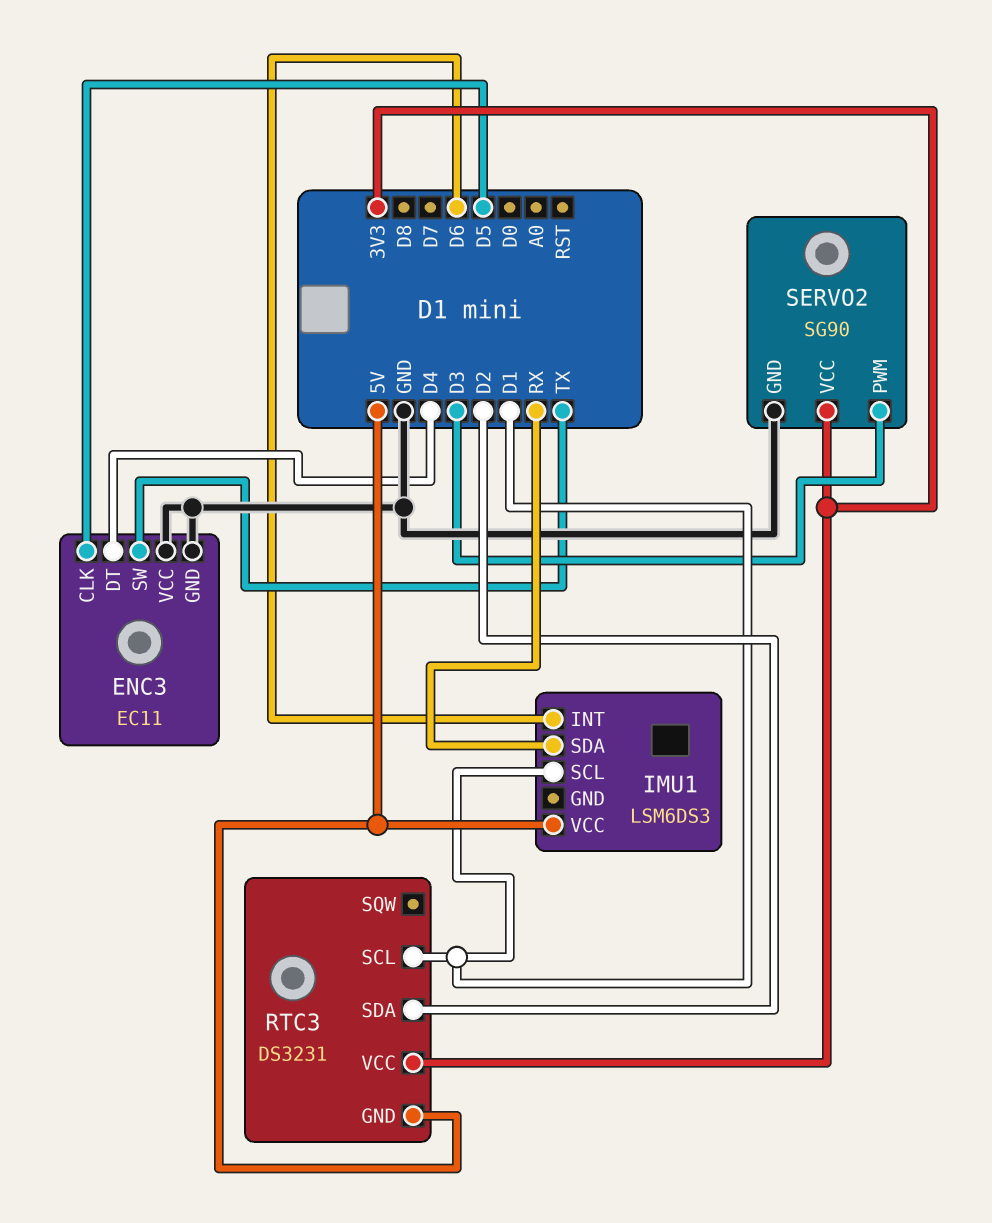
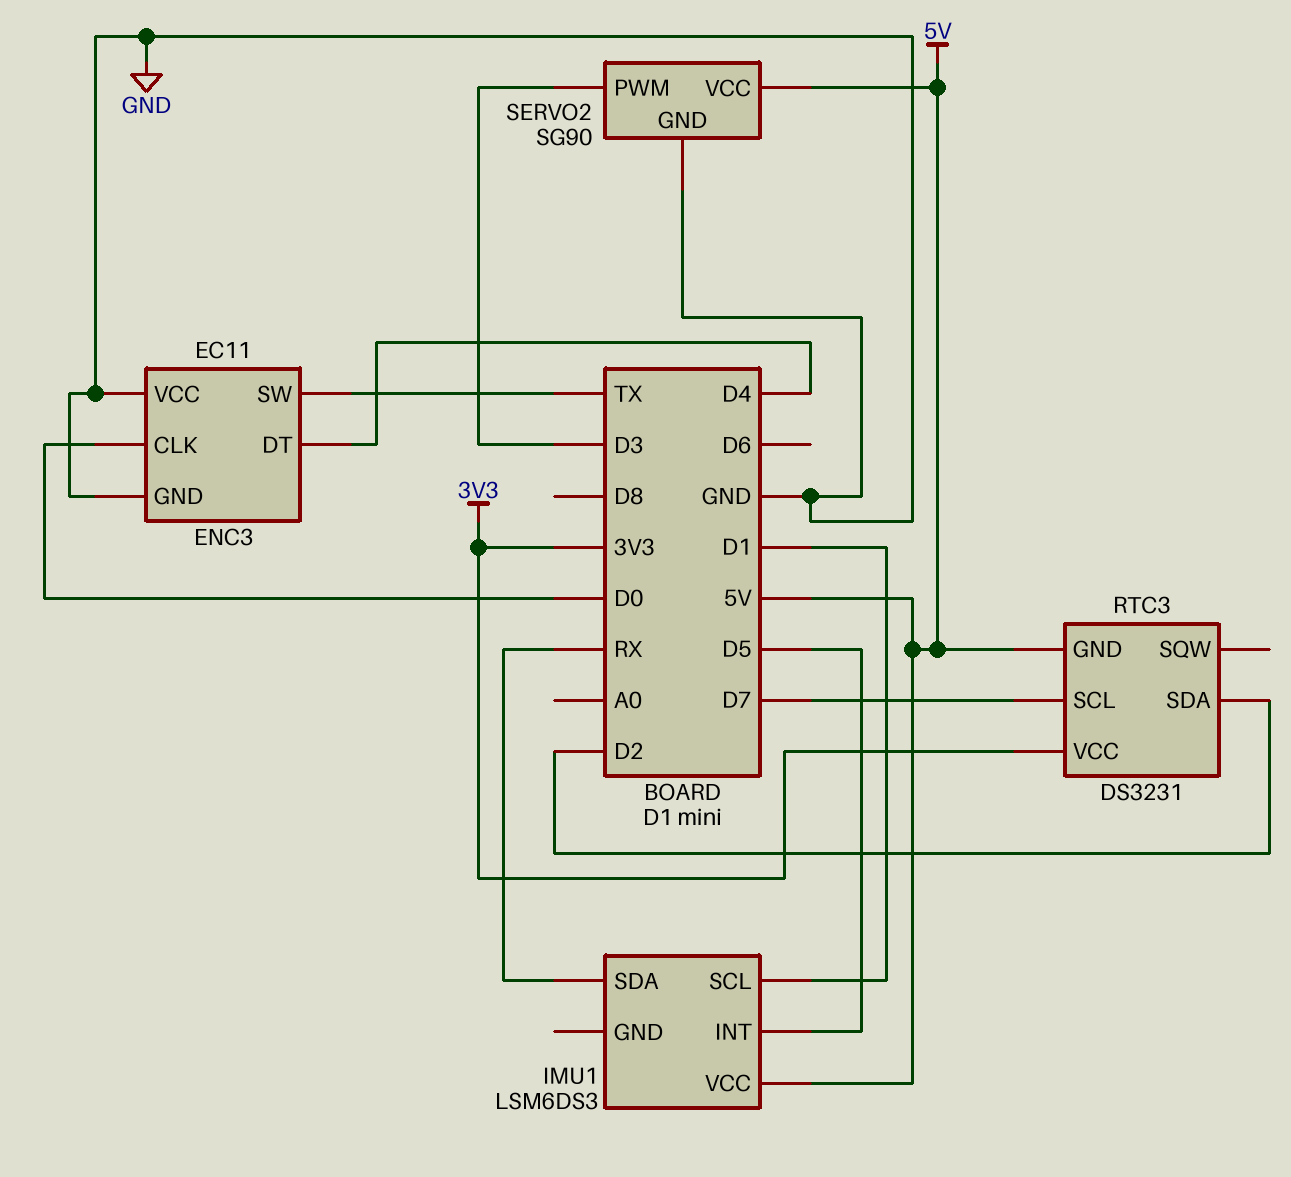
ENC3 pin CLK: D5 -> D0
IMU1 pin INT: D6 -> D5
RTC3 pin SCL: D1 -> D7
SERVO2 pin VCC: 3V3 -> 5V

